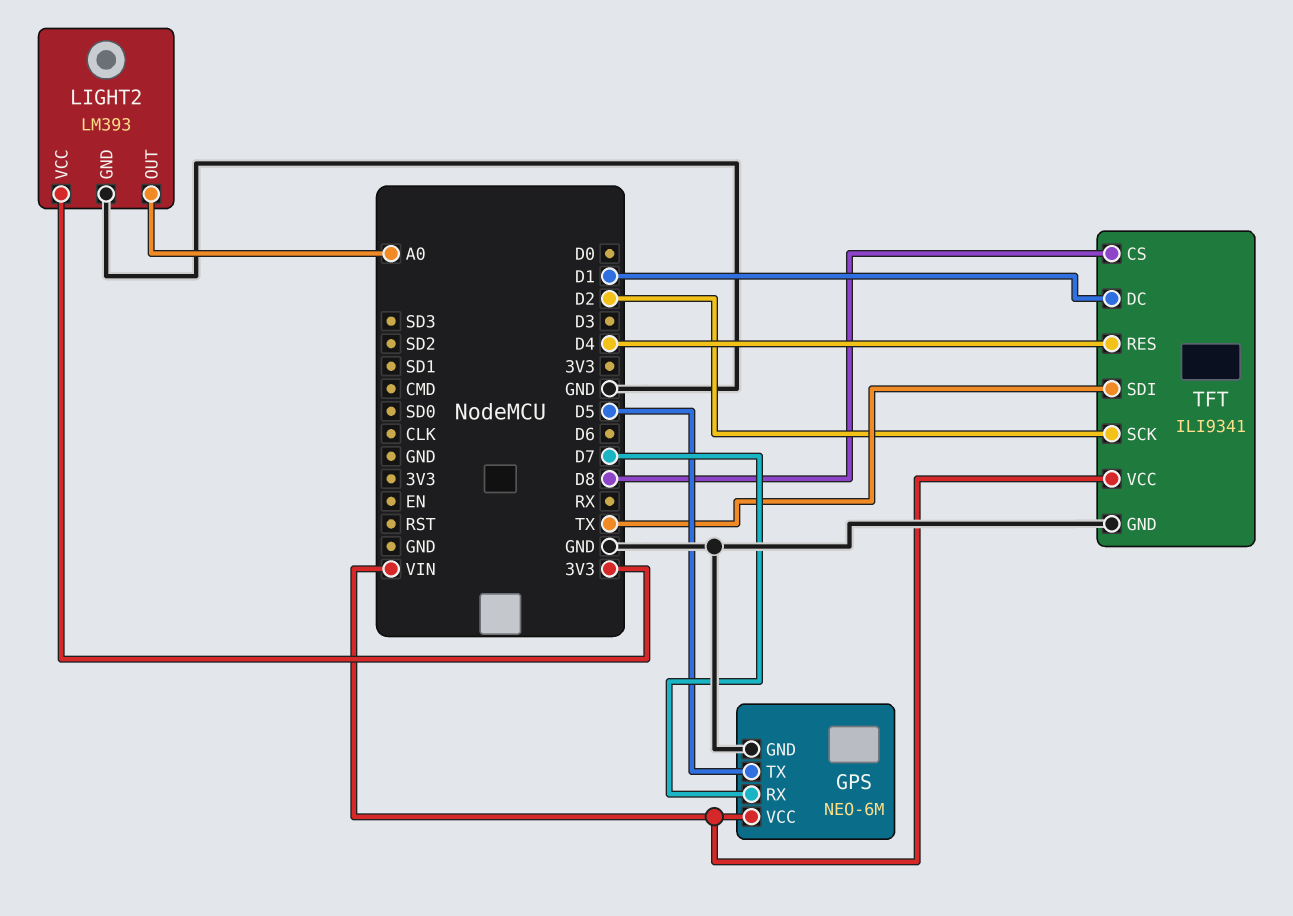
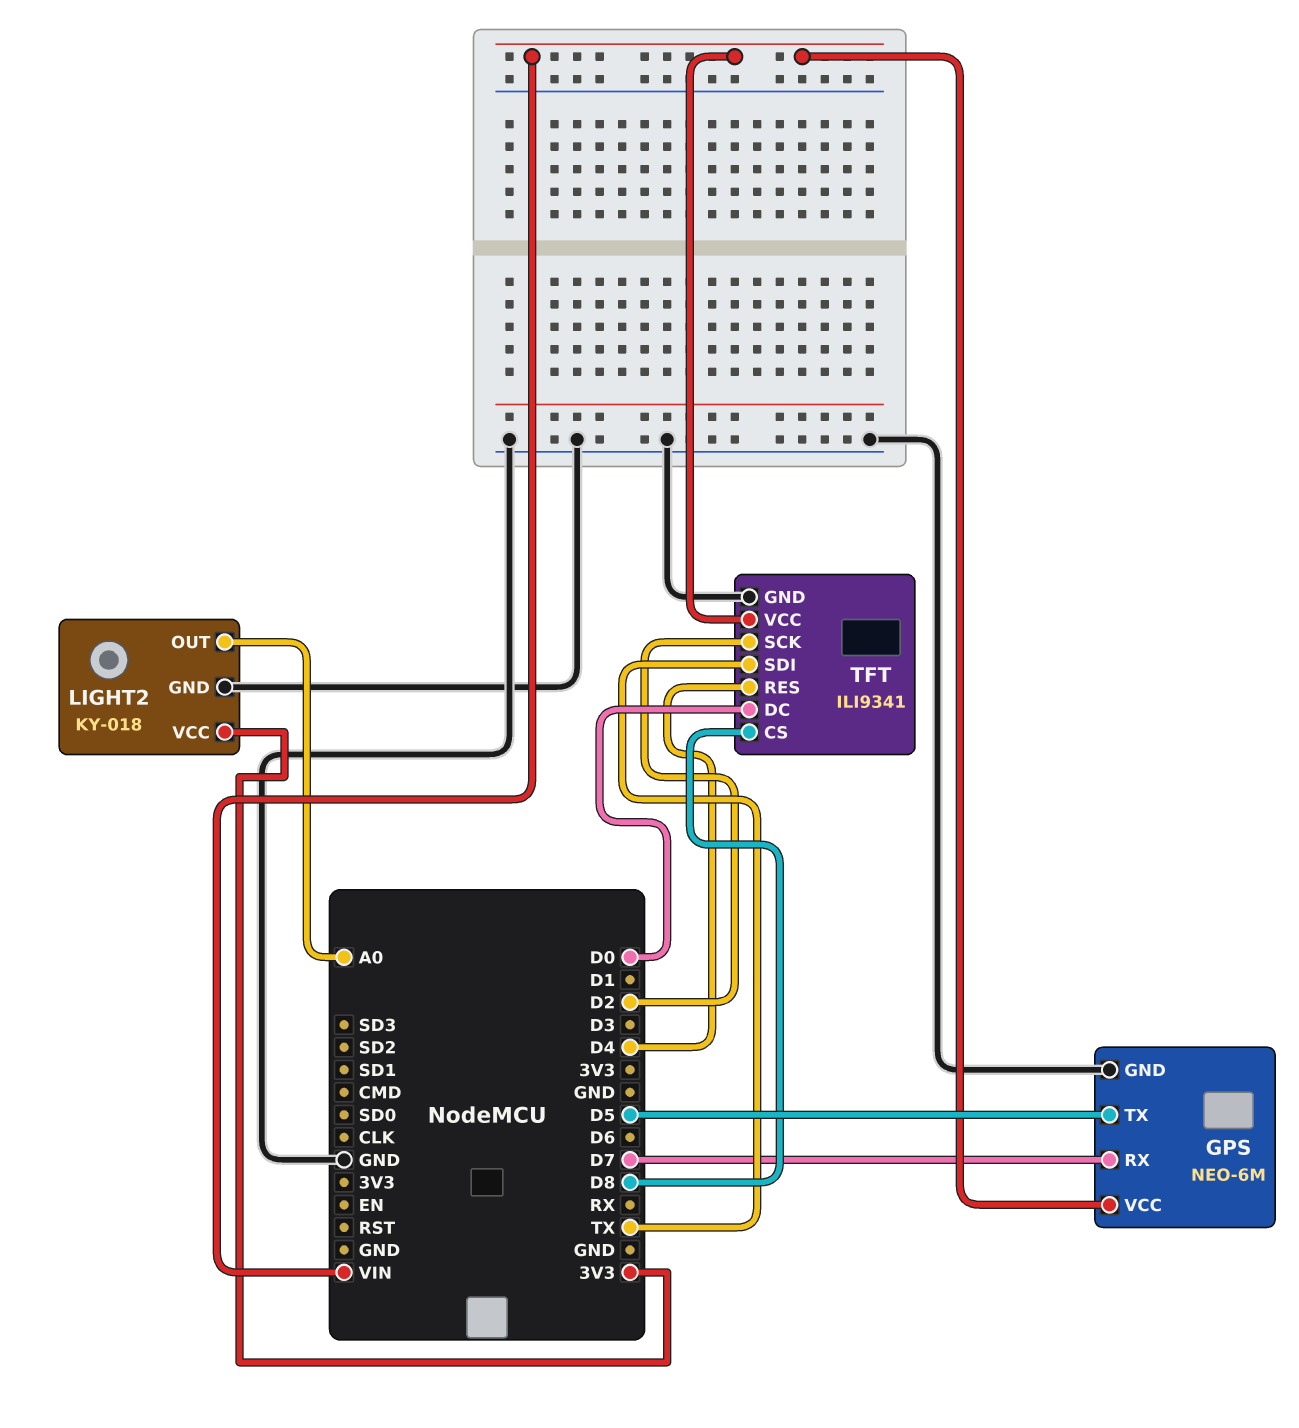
LIGHT2: LM393 -> KY-018
TFT pin DC: D1 -> D0

